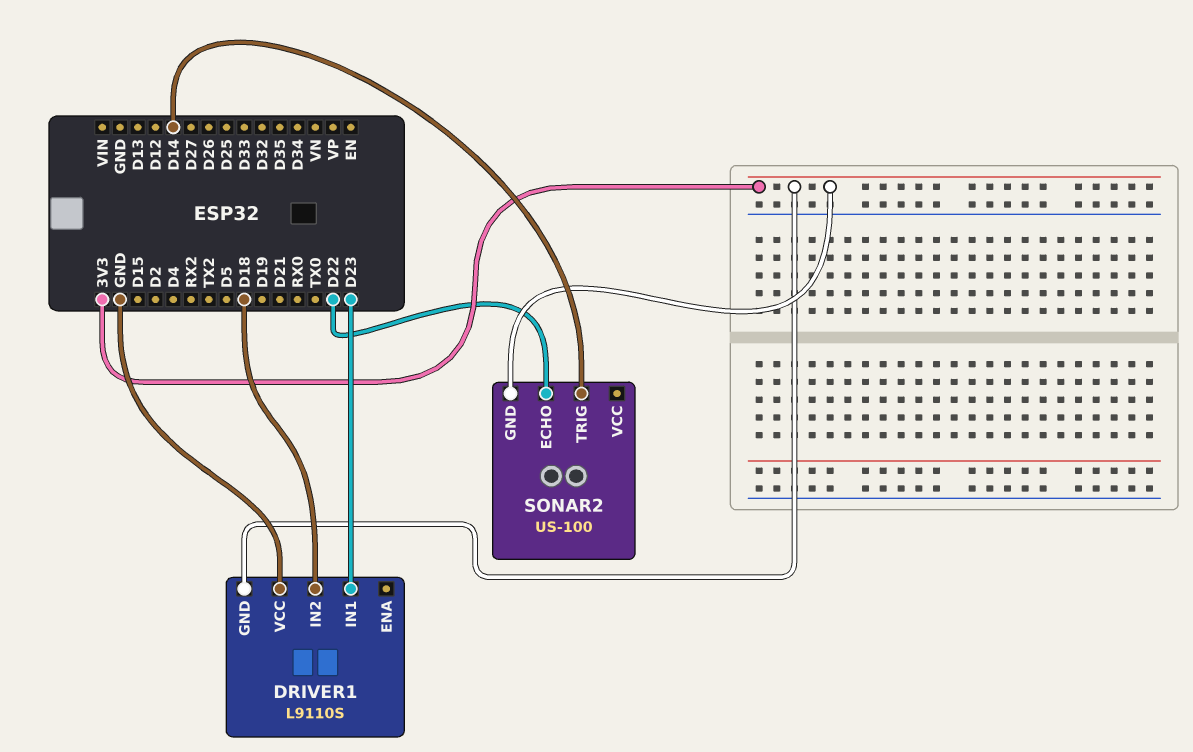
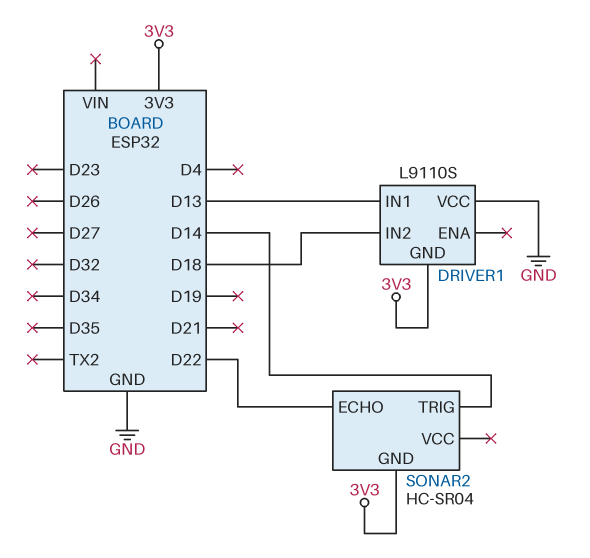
DRIVER1 pin IN1: D23 -> D13
SONAR2: US-100 -> HC-SR04

